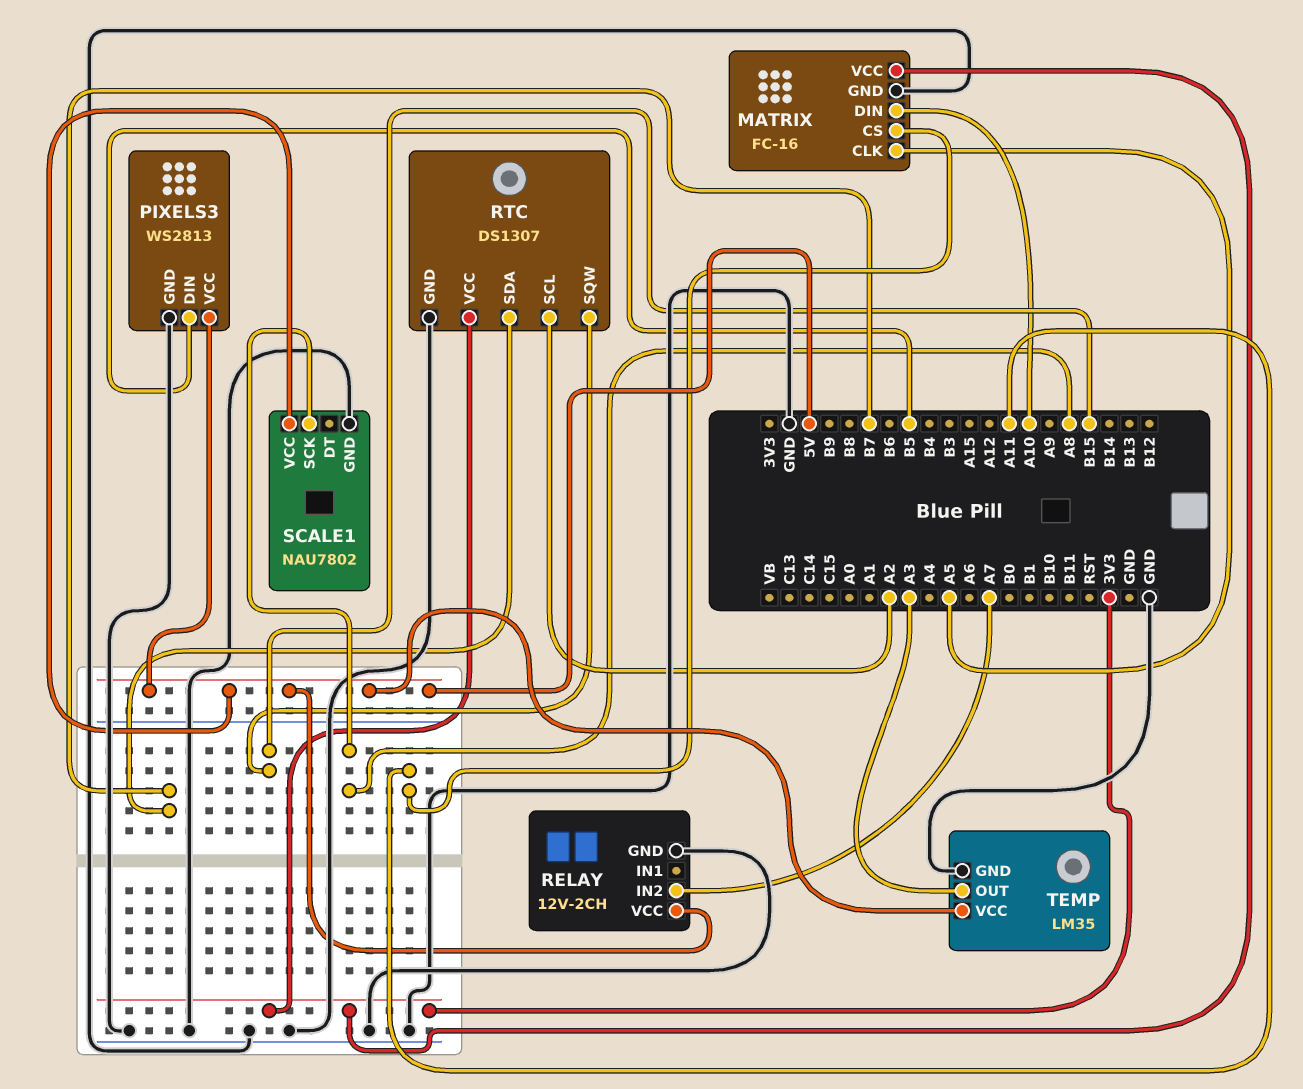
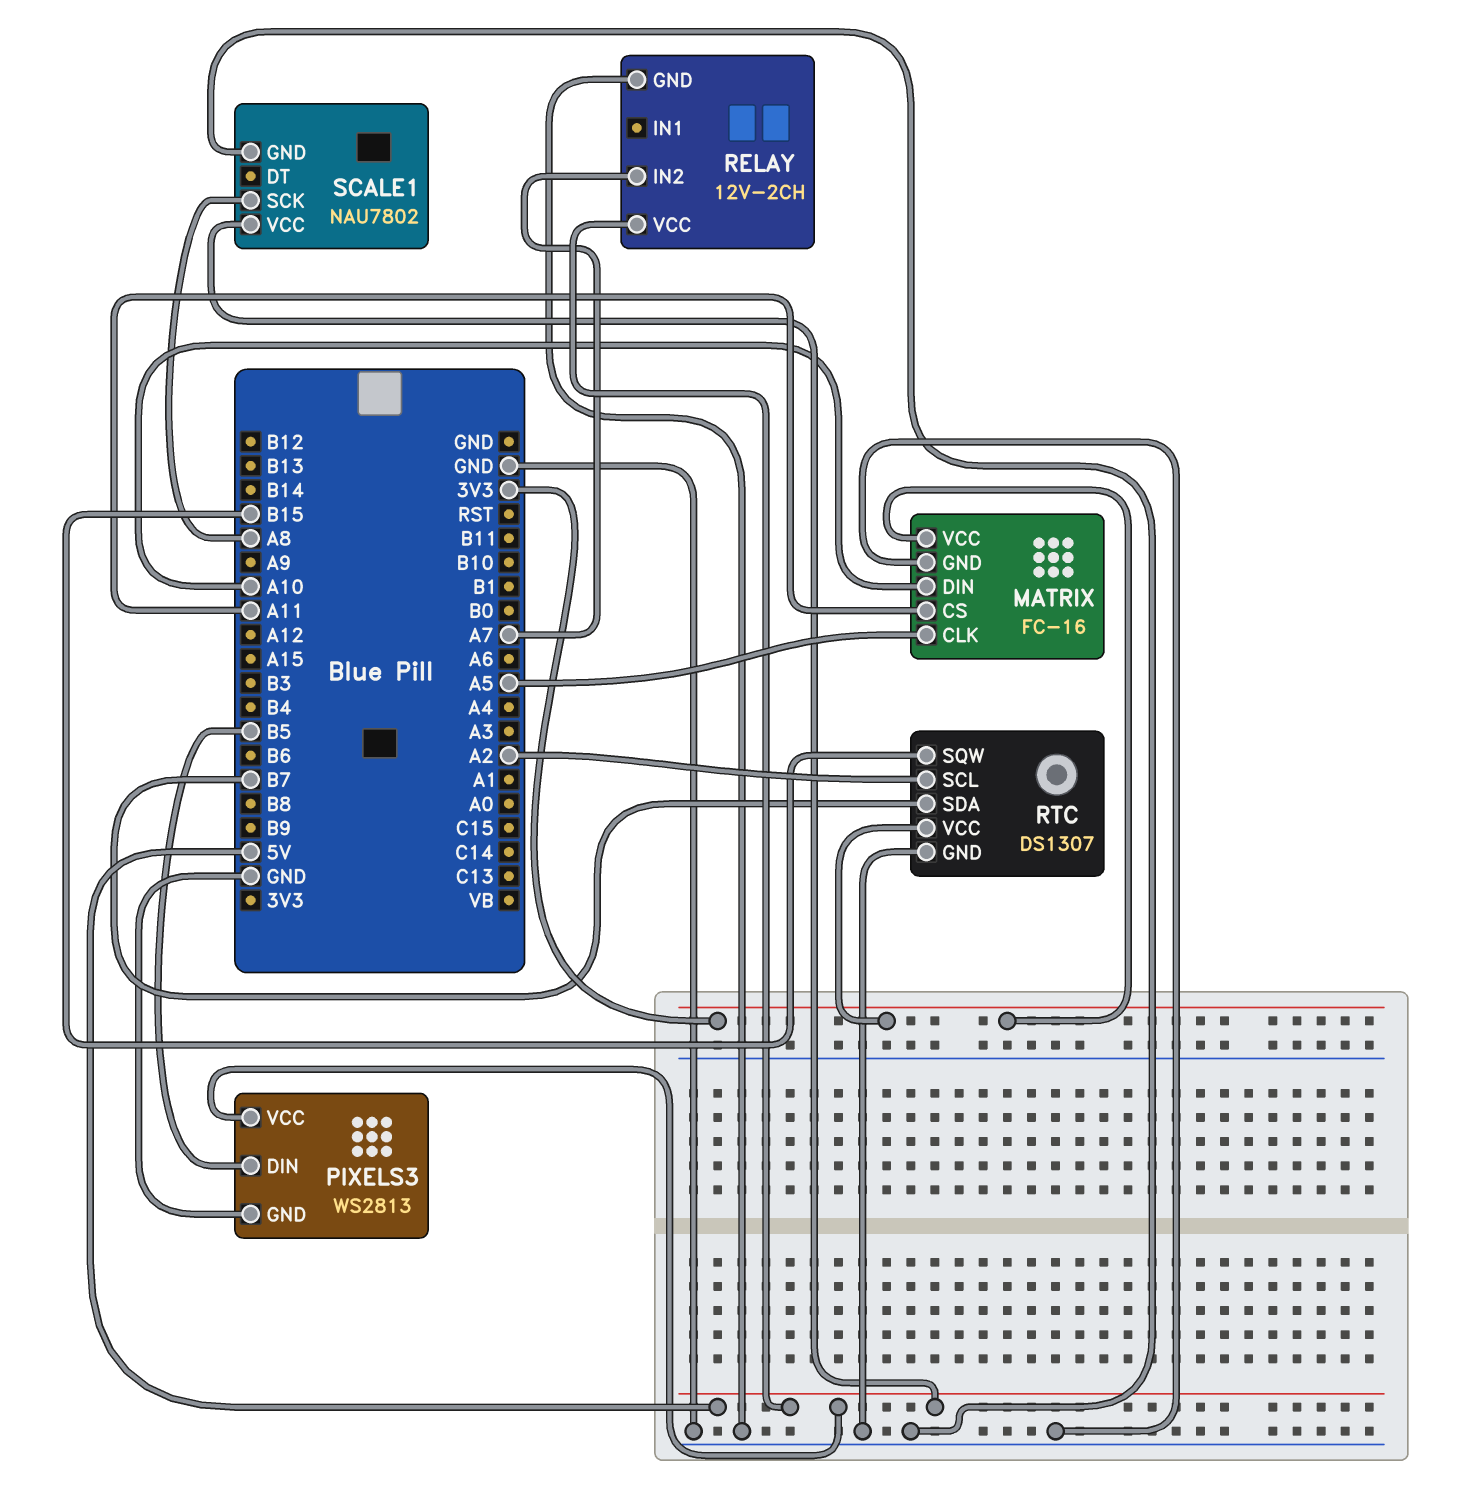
TEMP: LM35 -> none
TEMP pin GND: GND -> none
TEMP pin OUT: A3 -> none
TEMP pin VCC: 5V -> none

